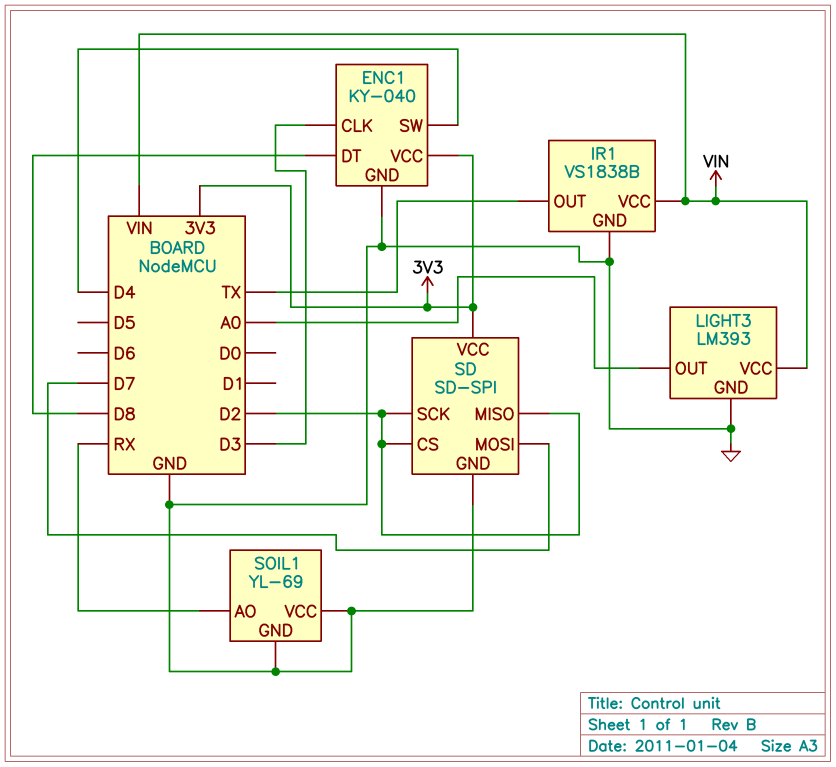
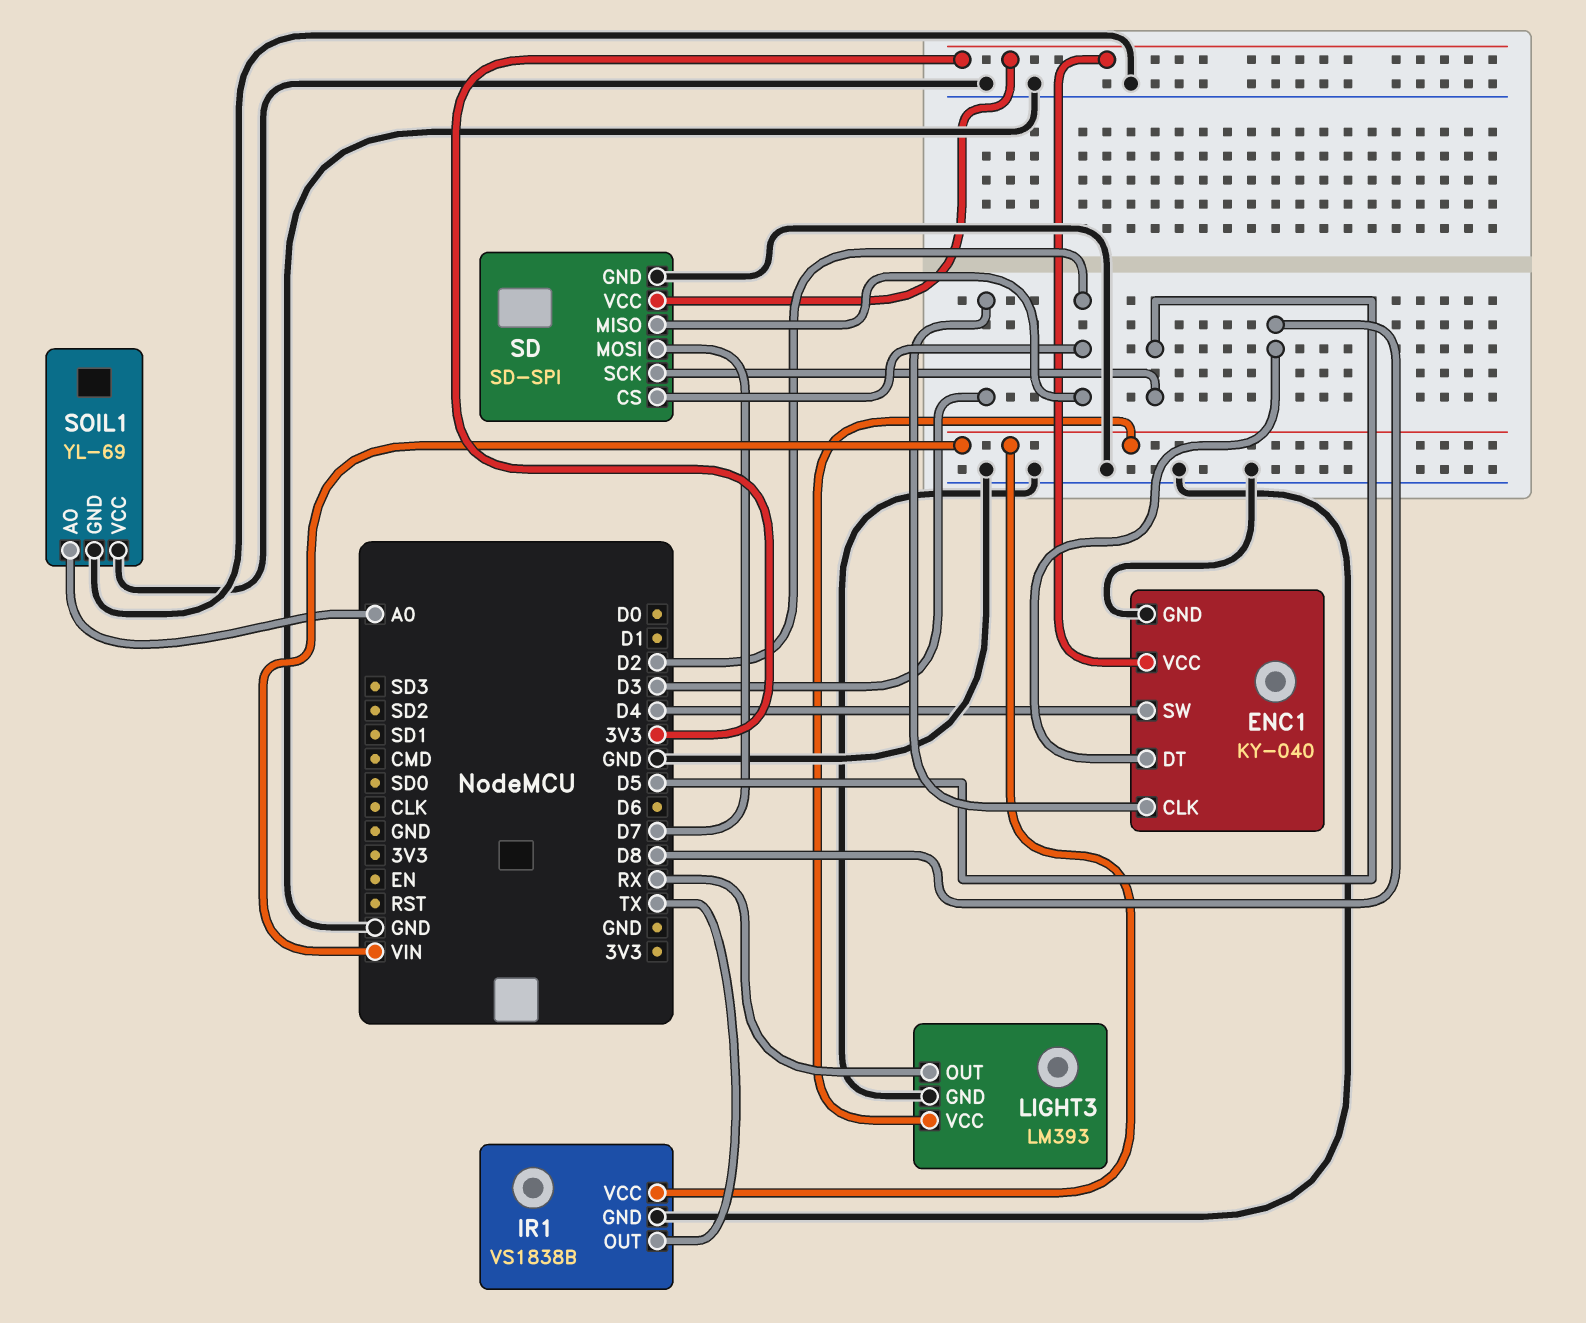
LIGHT3 pin OUT: A0 -> RX
SD pin SCK: D2 -> D5
SOIL1 pin AO: RX -> A0

